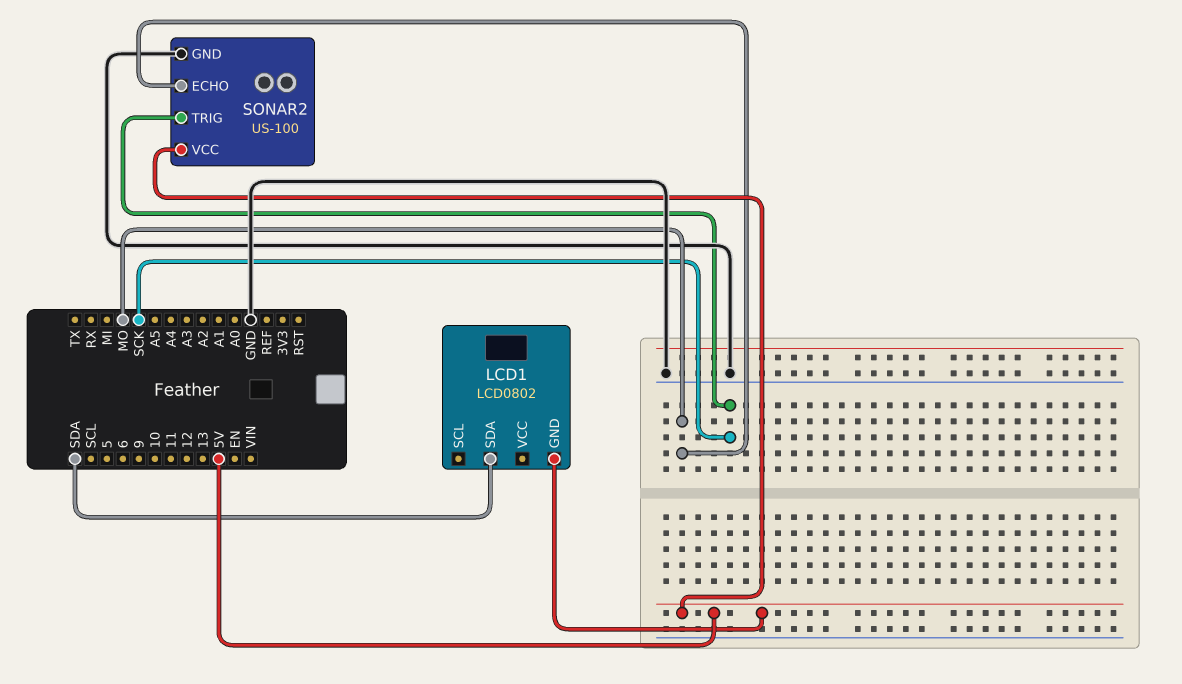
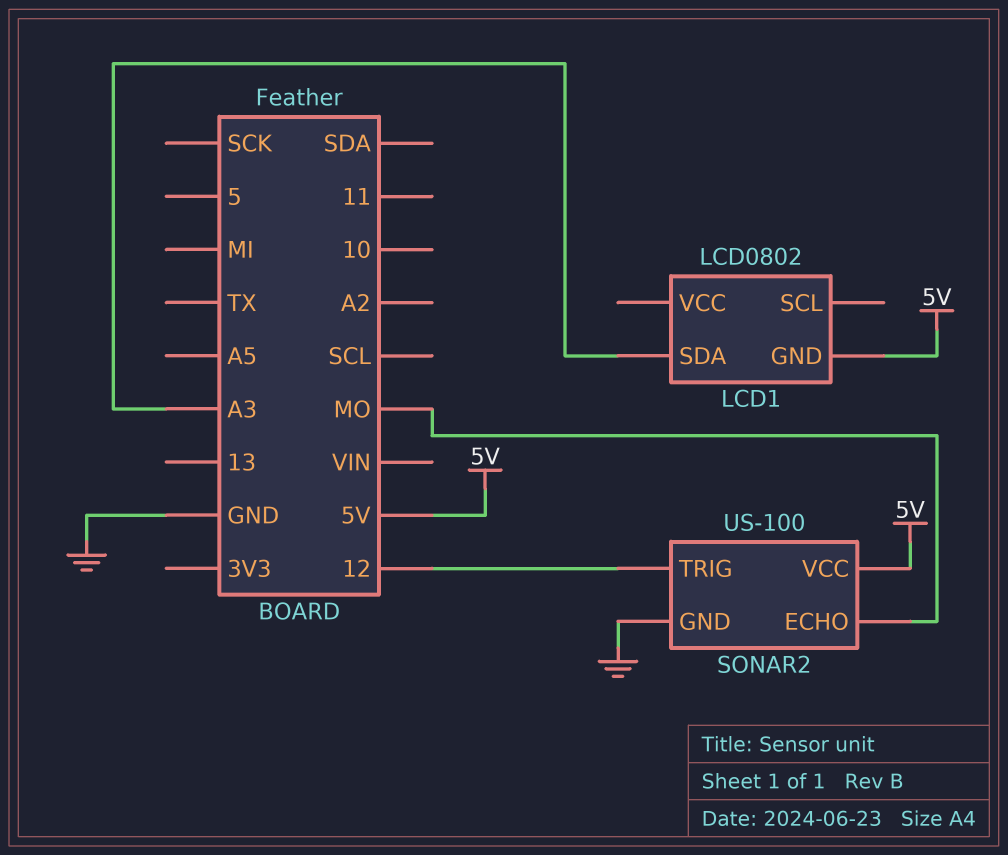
LCD1 pin SDA: SDA -> A3
SONAR2 pin TRIG: SCK -> 12

